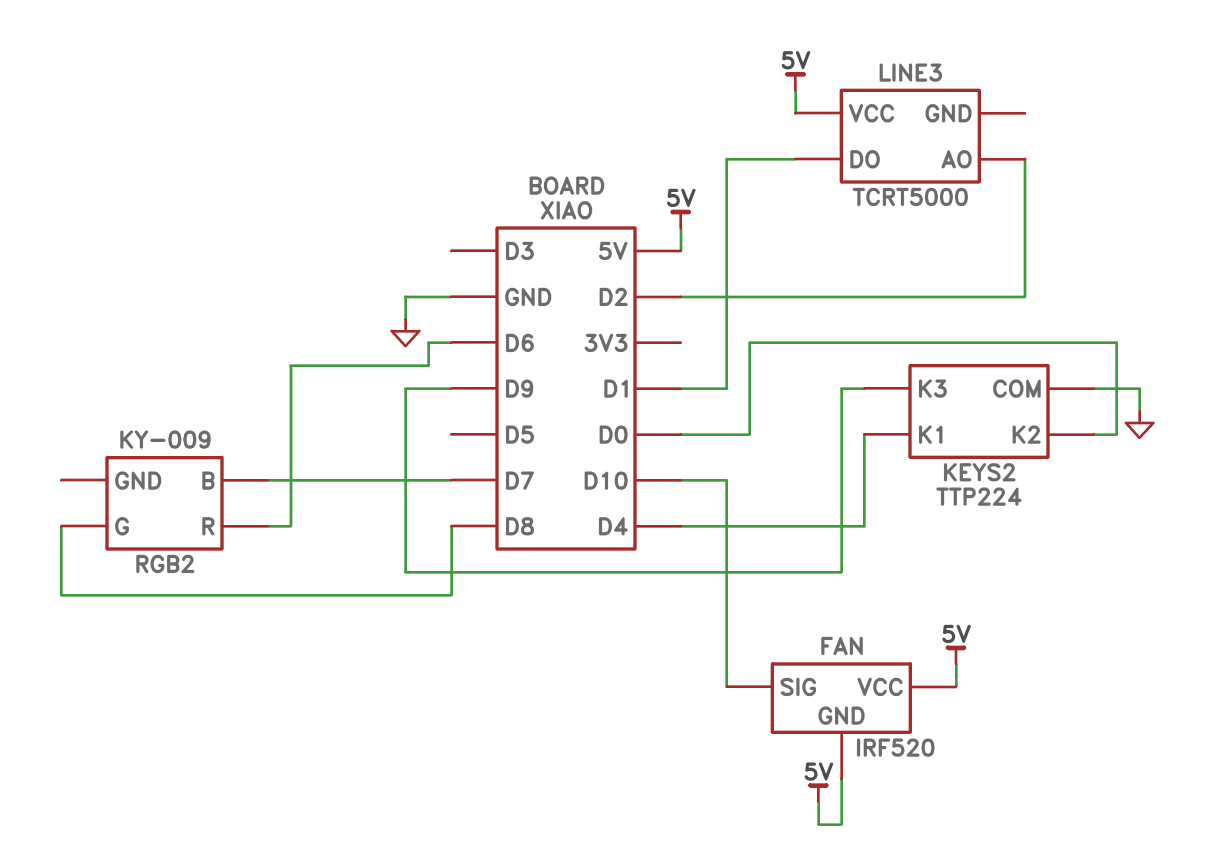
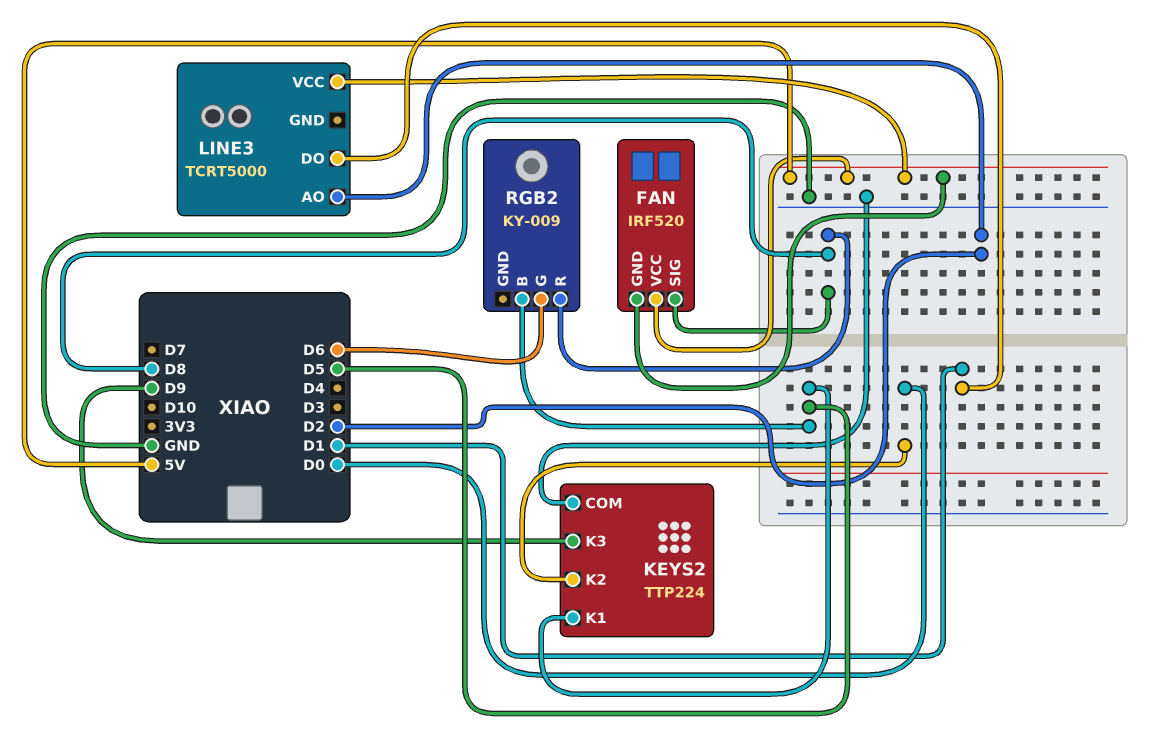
FAN pin SIG: D10 -> D8
KEYS2 pin K1: D4 -> D5
RGB2 pin B: D7 -> D5
RGB2 pin G: D8 -> D6
RGB2 pin R: D6 -> D8

